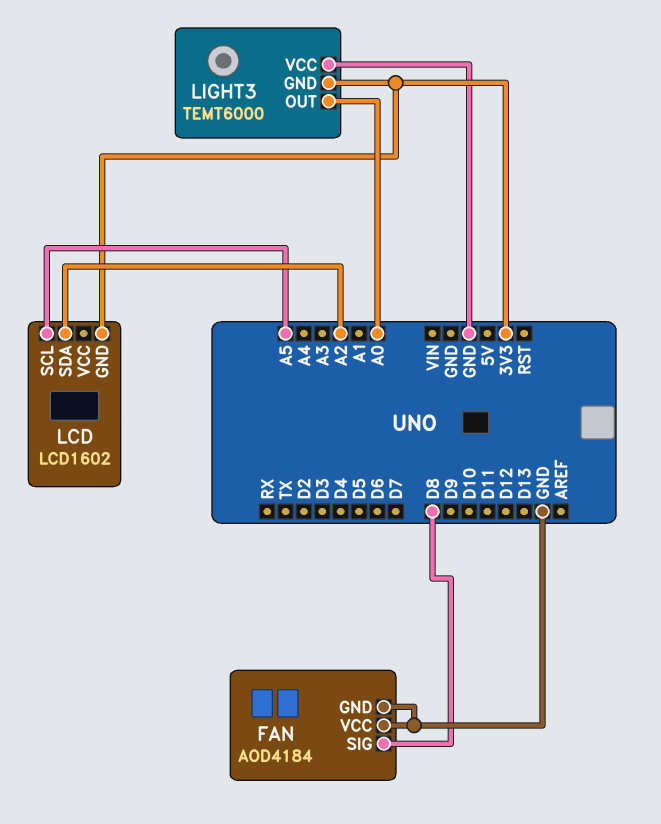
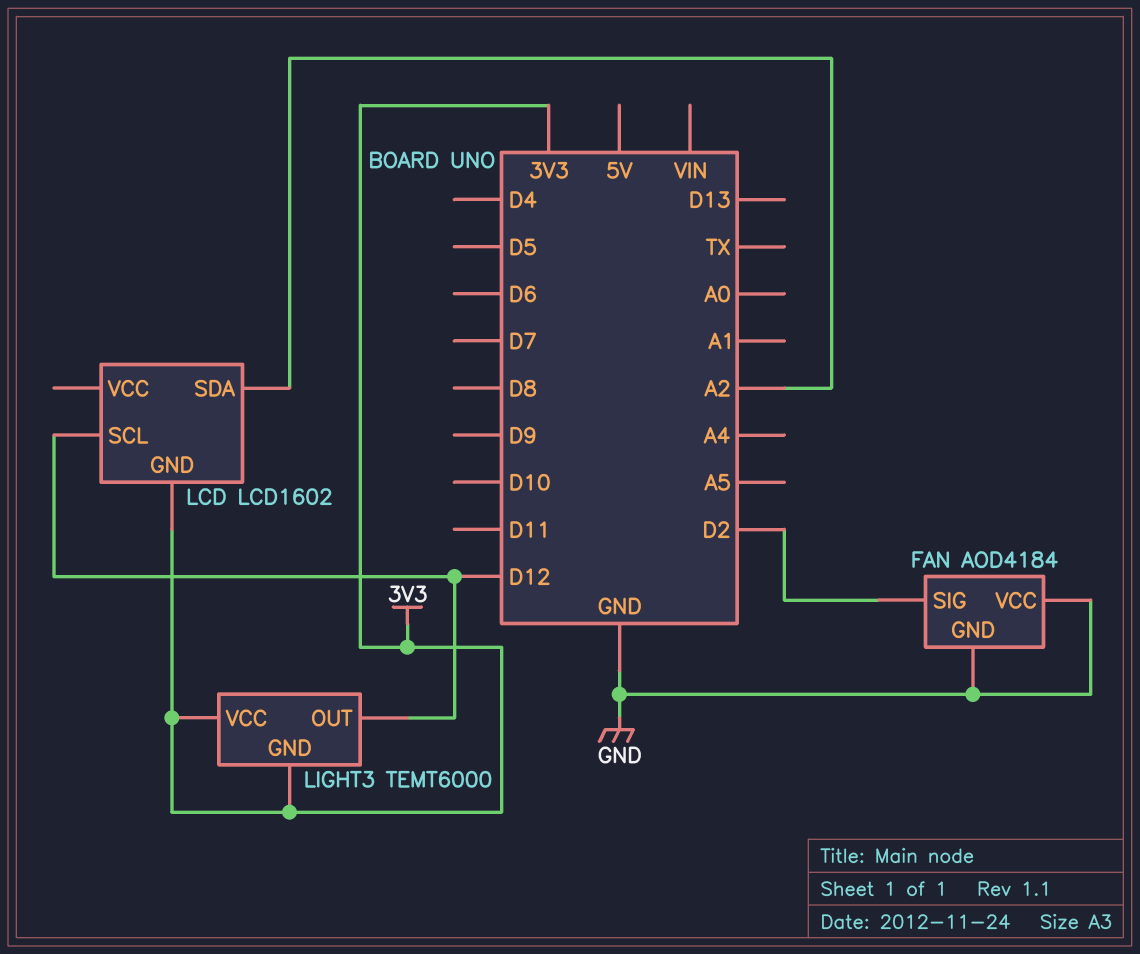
FAN pin SIG: D8 -> D2
LCD pin SCL: A5 -> D12
LIGHT3 pin OUT: A0 -> D12
LIGHT3 pin VCC: GND -> 3V3

